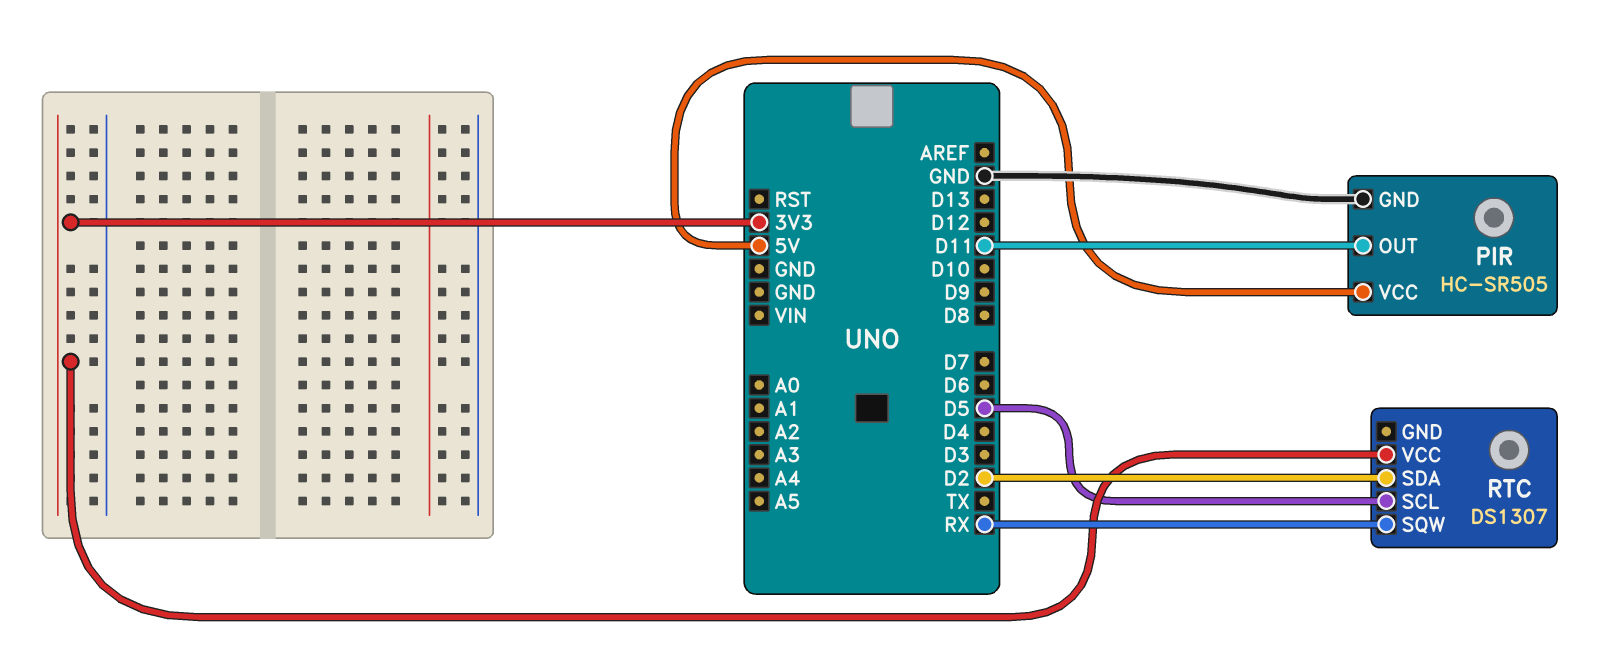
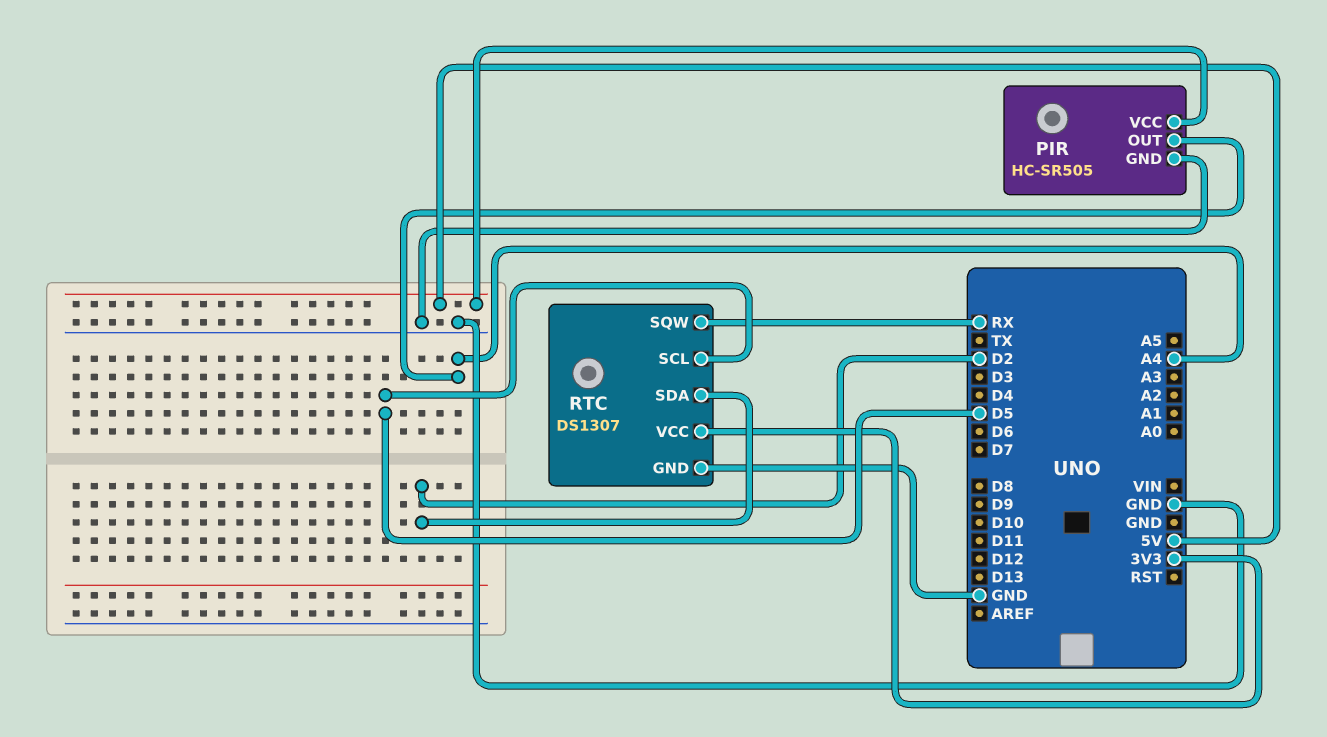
PIR pin OUT: D11 -> A4
RTC pin GND: none -> GND

